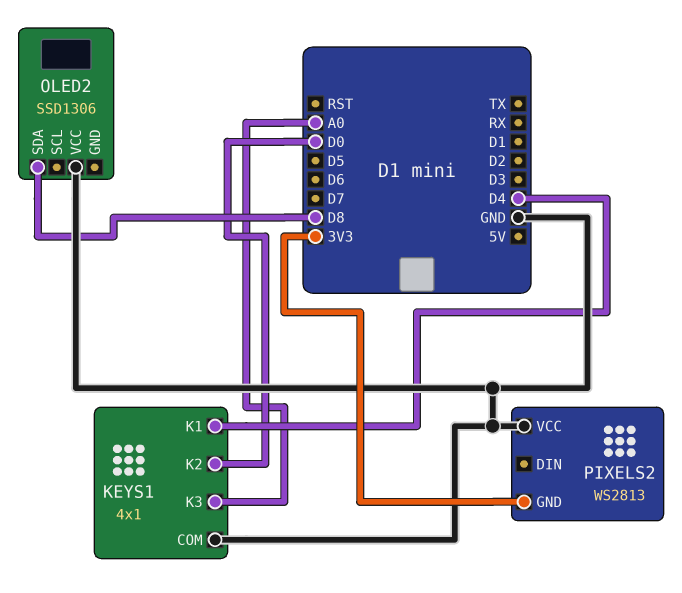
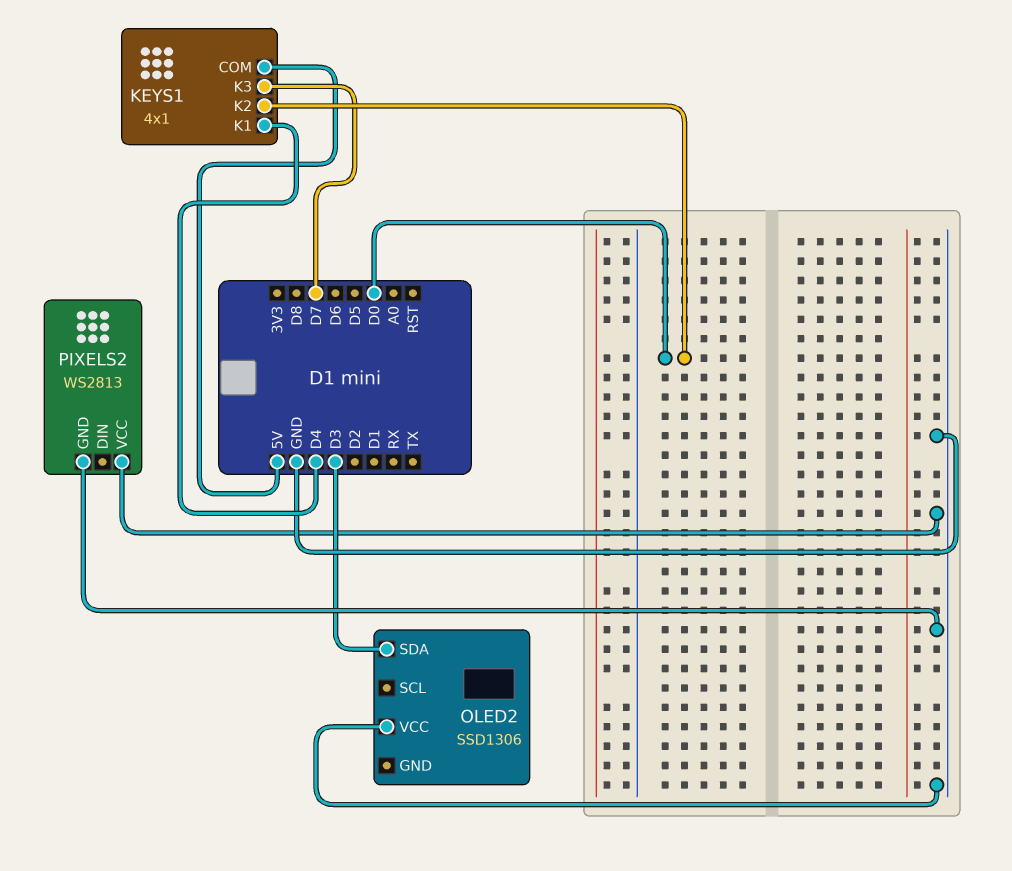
KEYS1 pin COM: GND -> 5V
KEYS1 pin K3: A0 -> D7
OLED2 pin SDA: D8 -> D3
PIXELS2 pin GND: 3V3 -> GND

